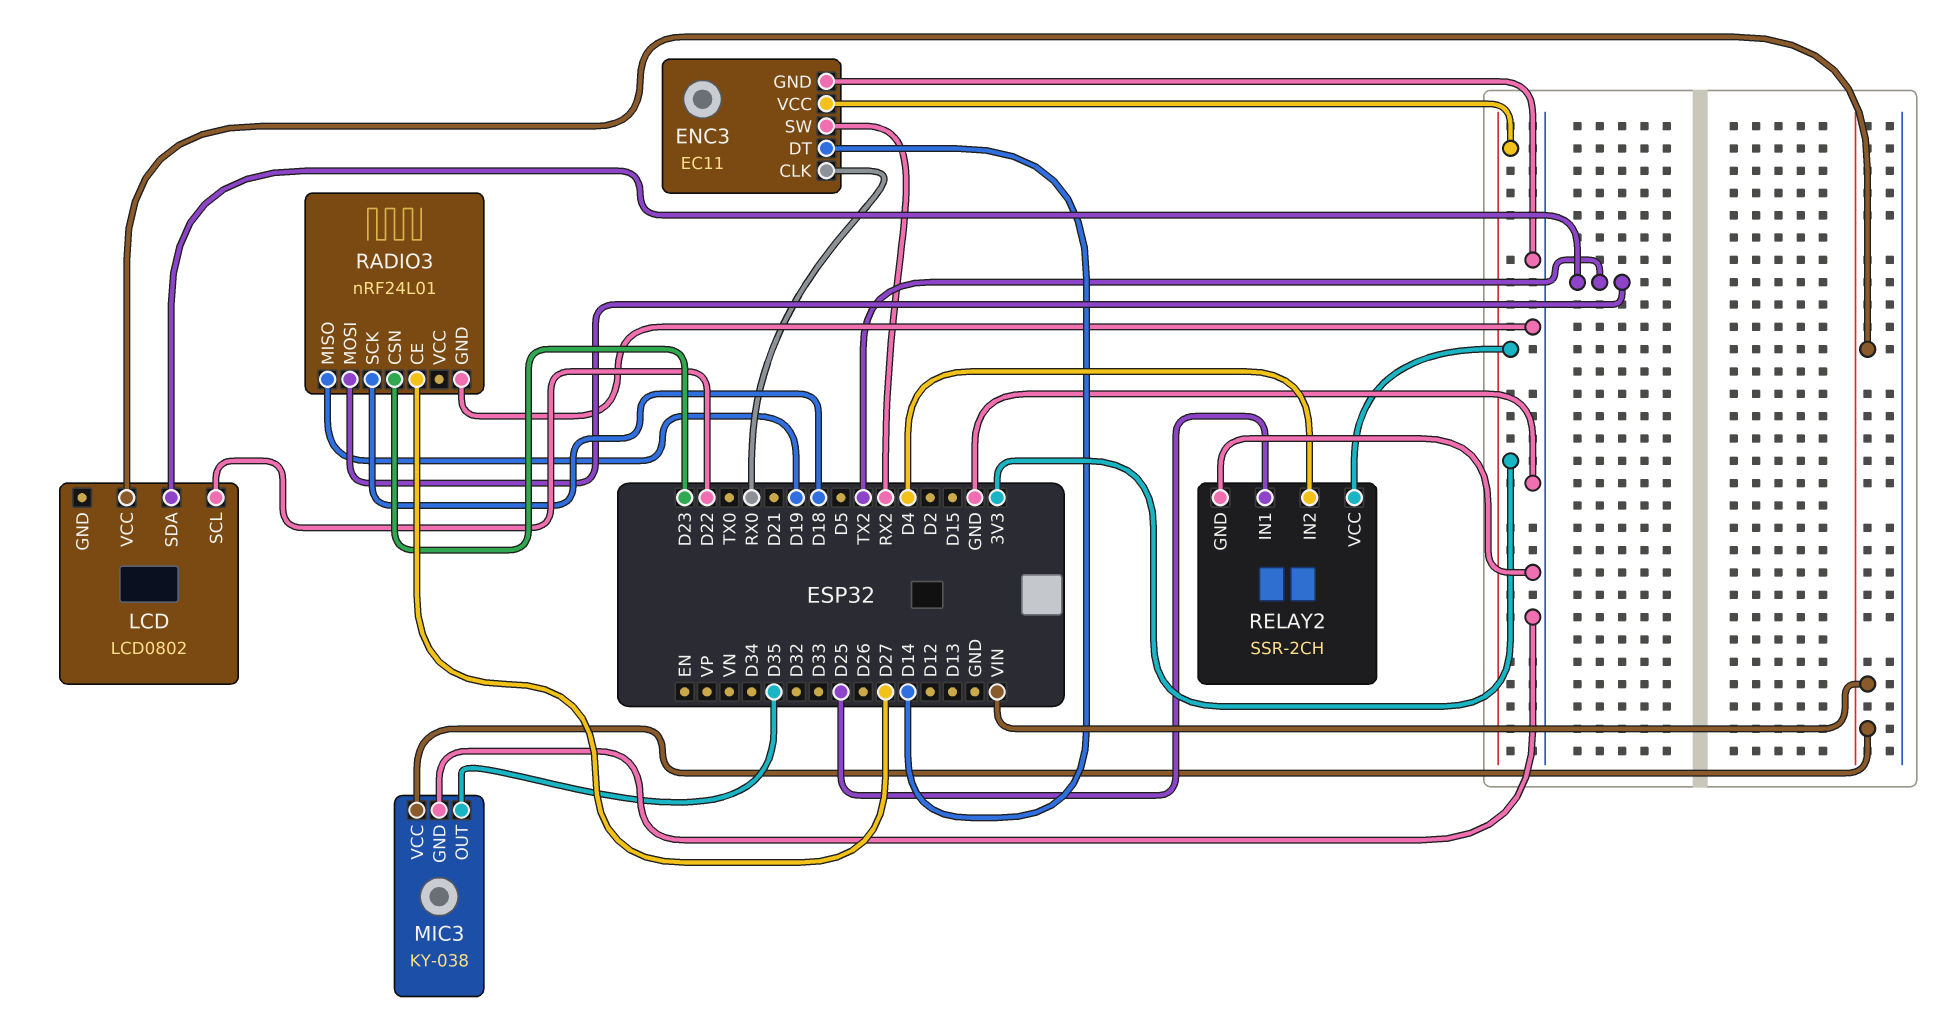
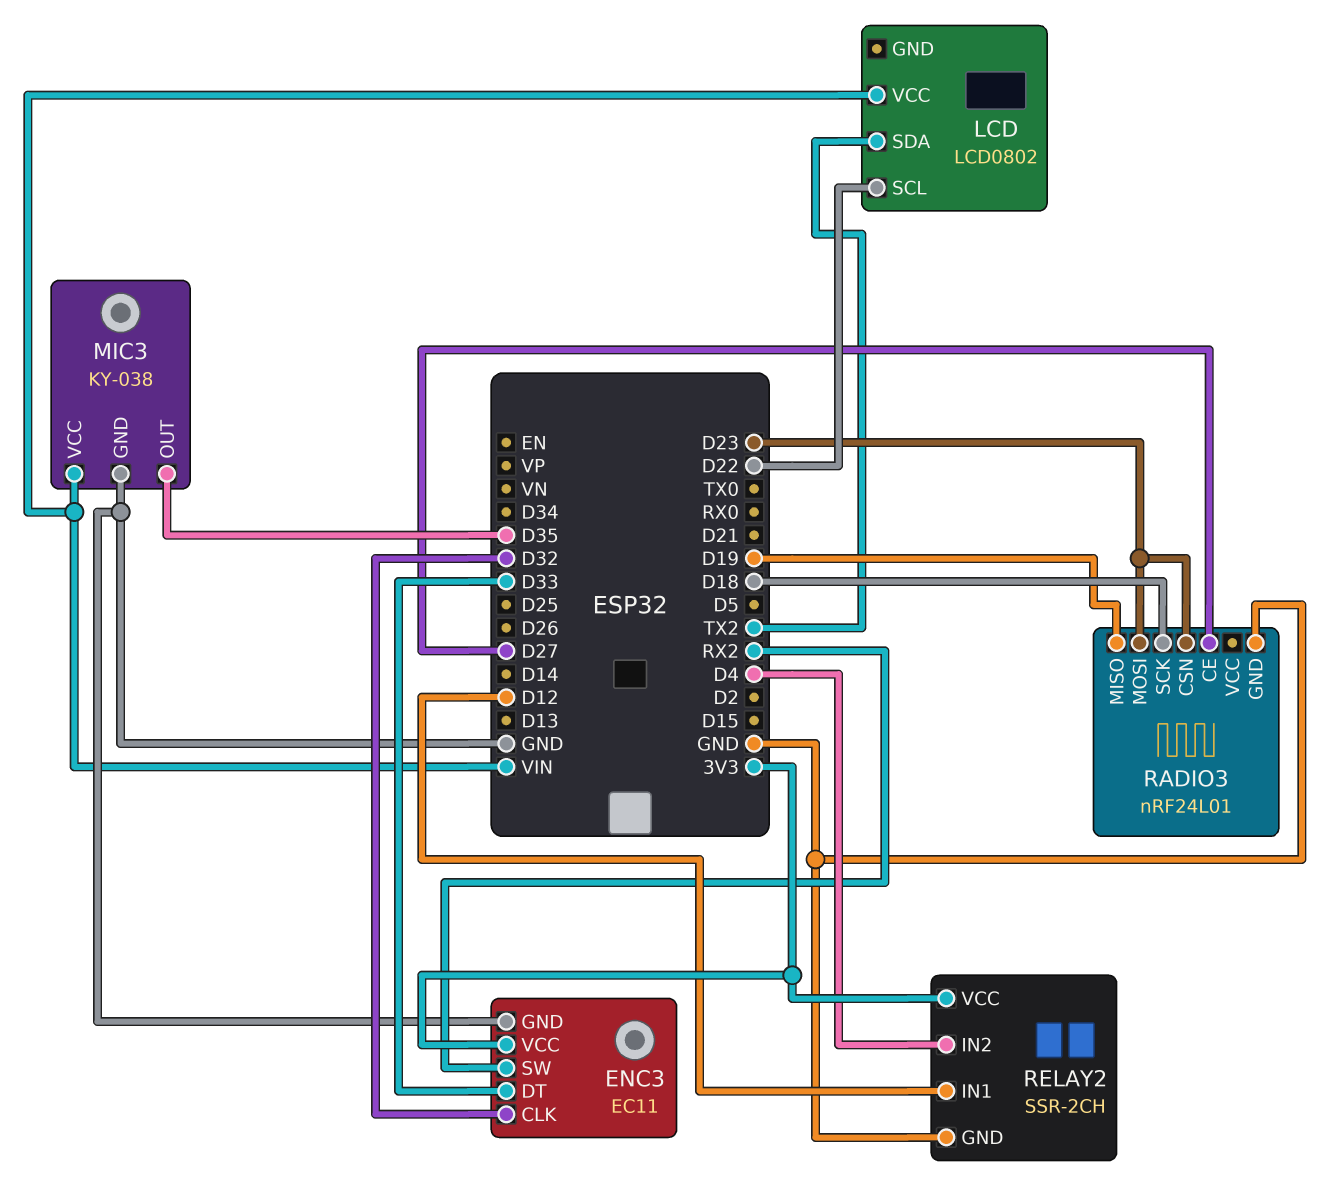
ENC3 pin CLK: RX0 -> D32
ENC3 pin DT: D14 -> D33
RADIO3 pin MOSI: TX2 -> D23
RELAY2 pin IN1: D25 -> D12

